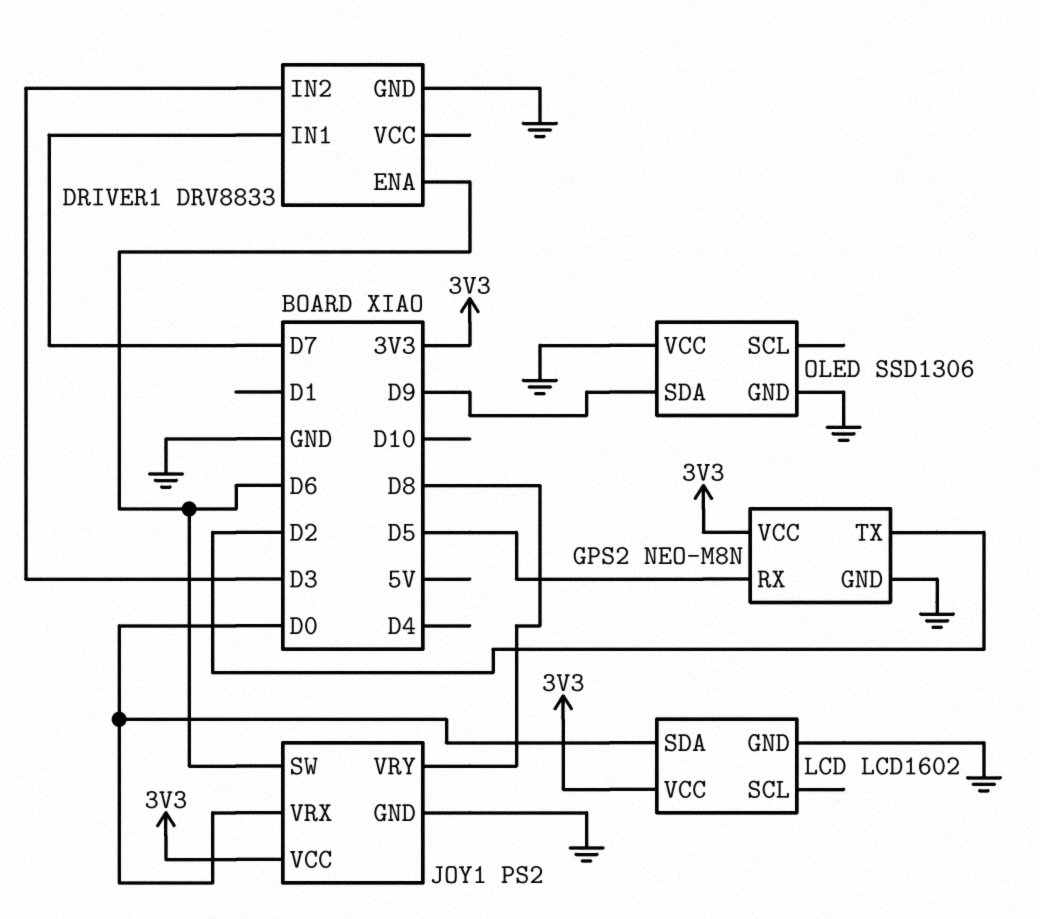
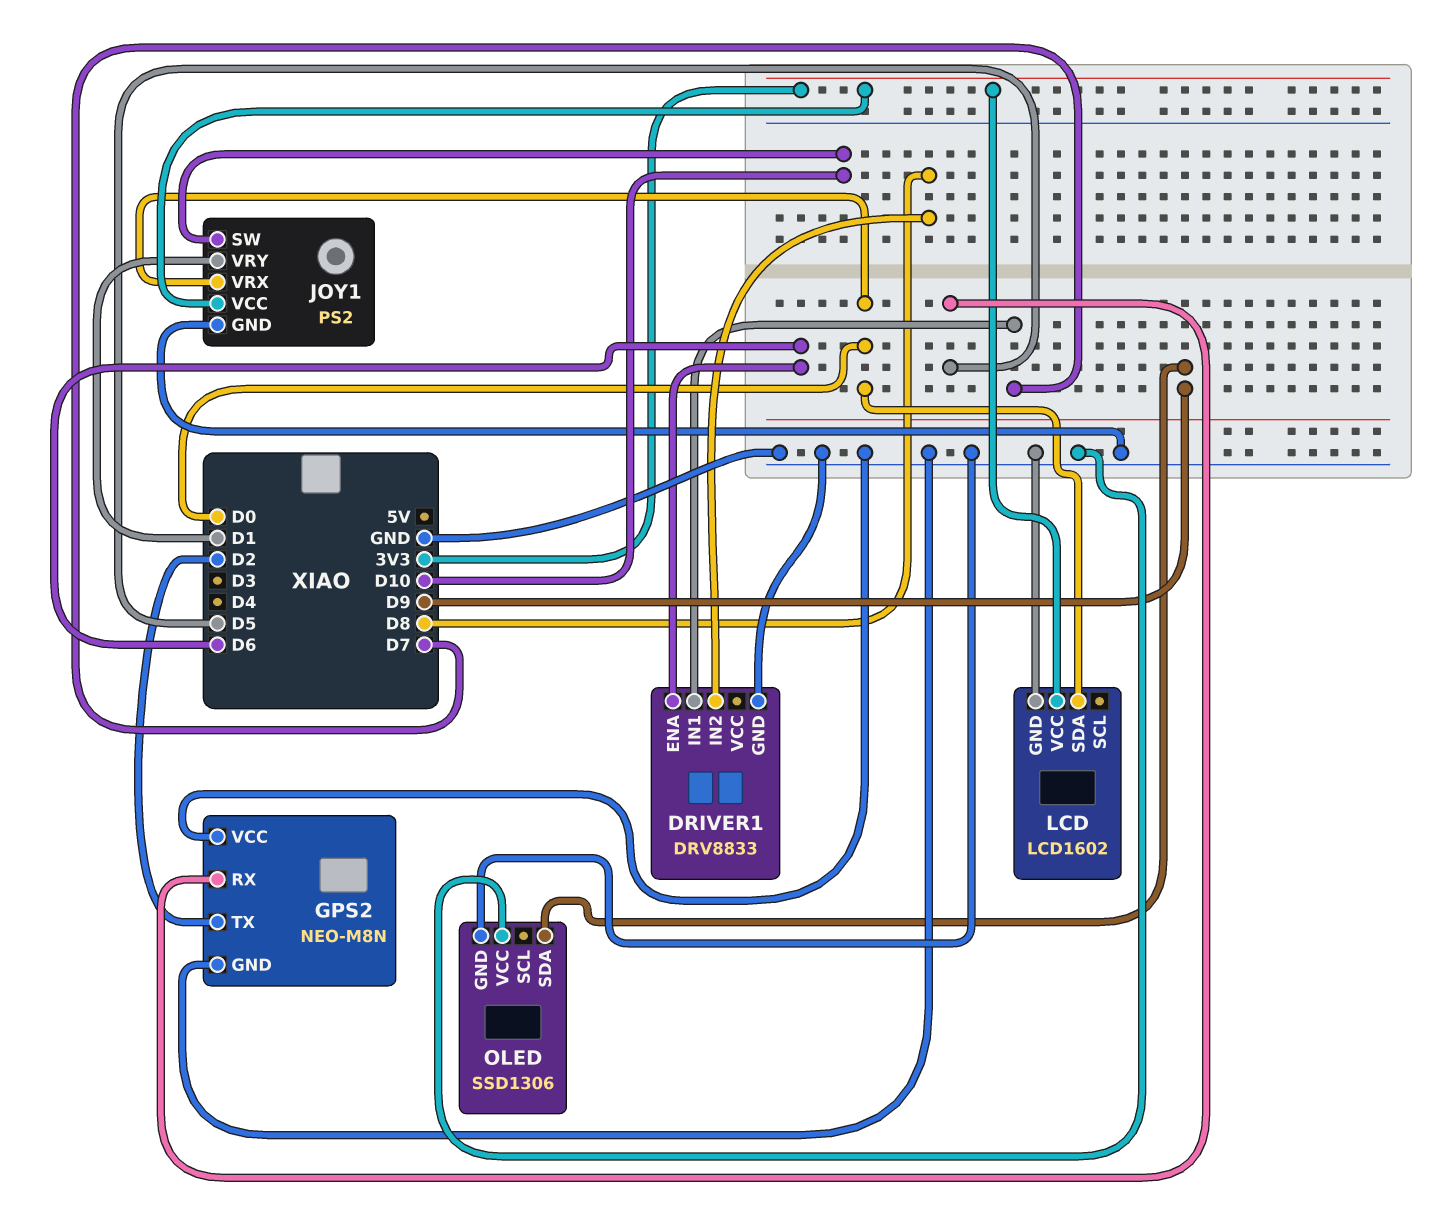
DRIVER1 pin IN2: D3 -> D8
GPS2 pin VCC: 3V3 -> GND
JOY1 pin SW: D6 -> D10
JOY1 pin VRY: D8 -> D1

